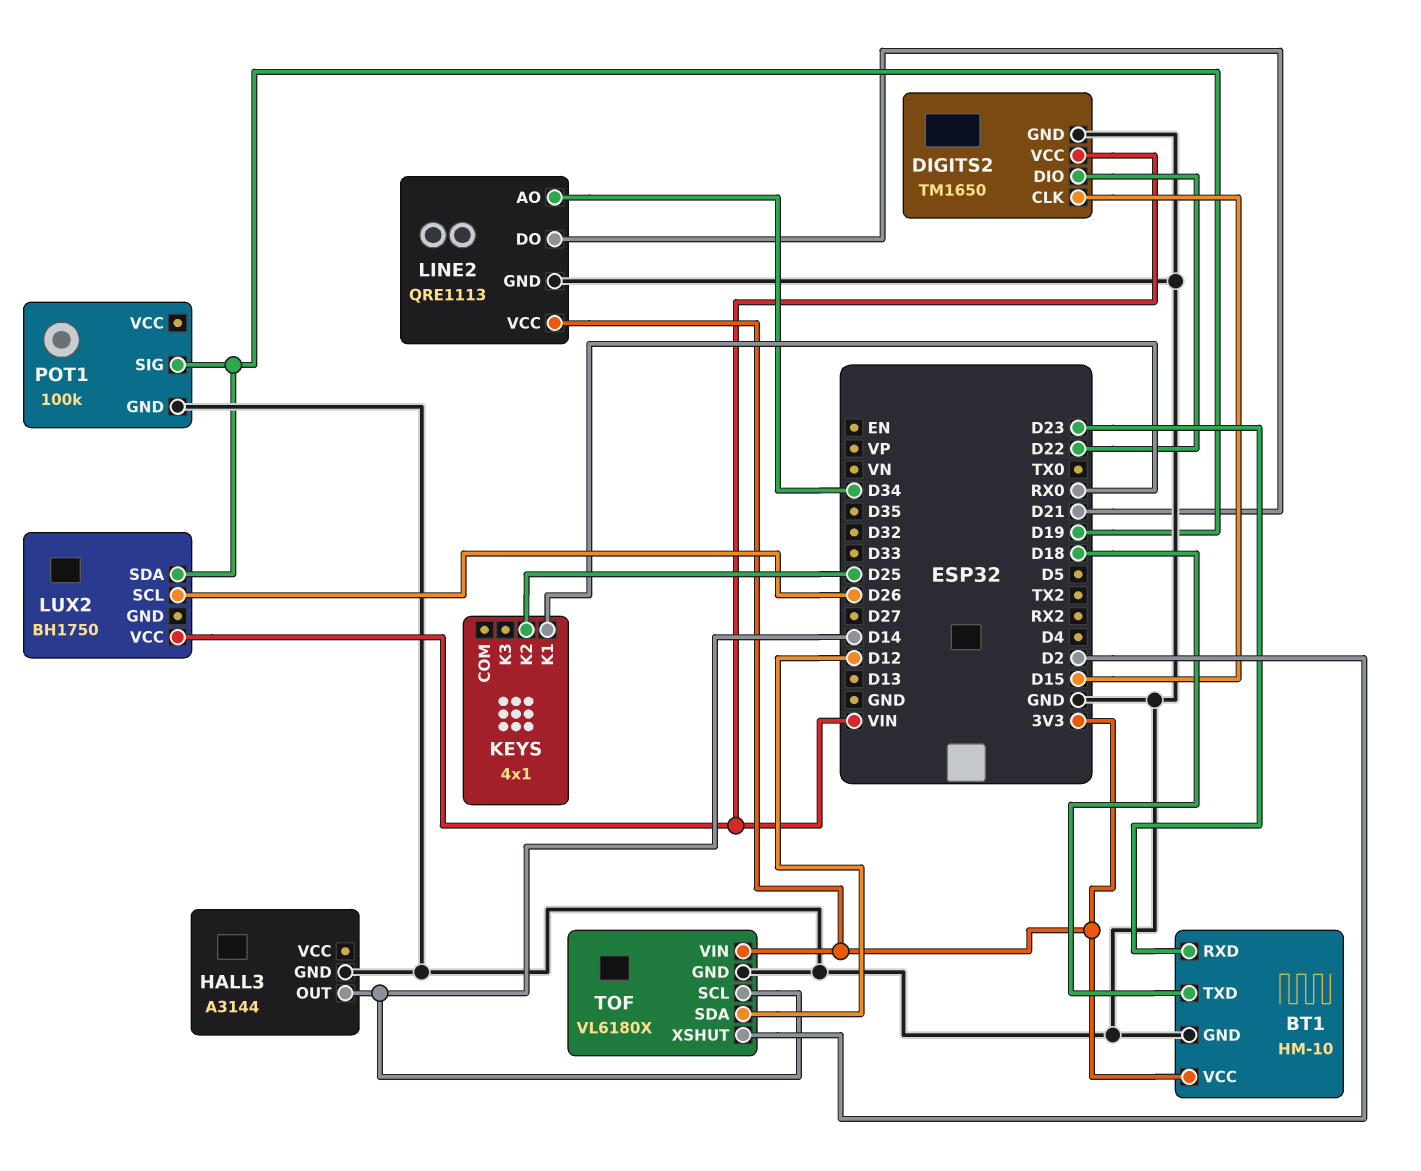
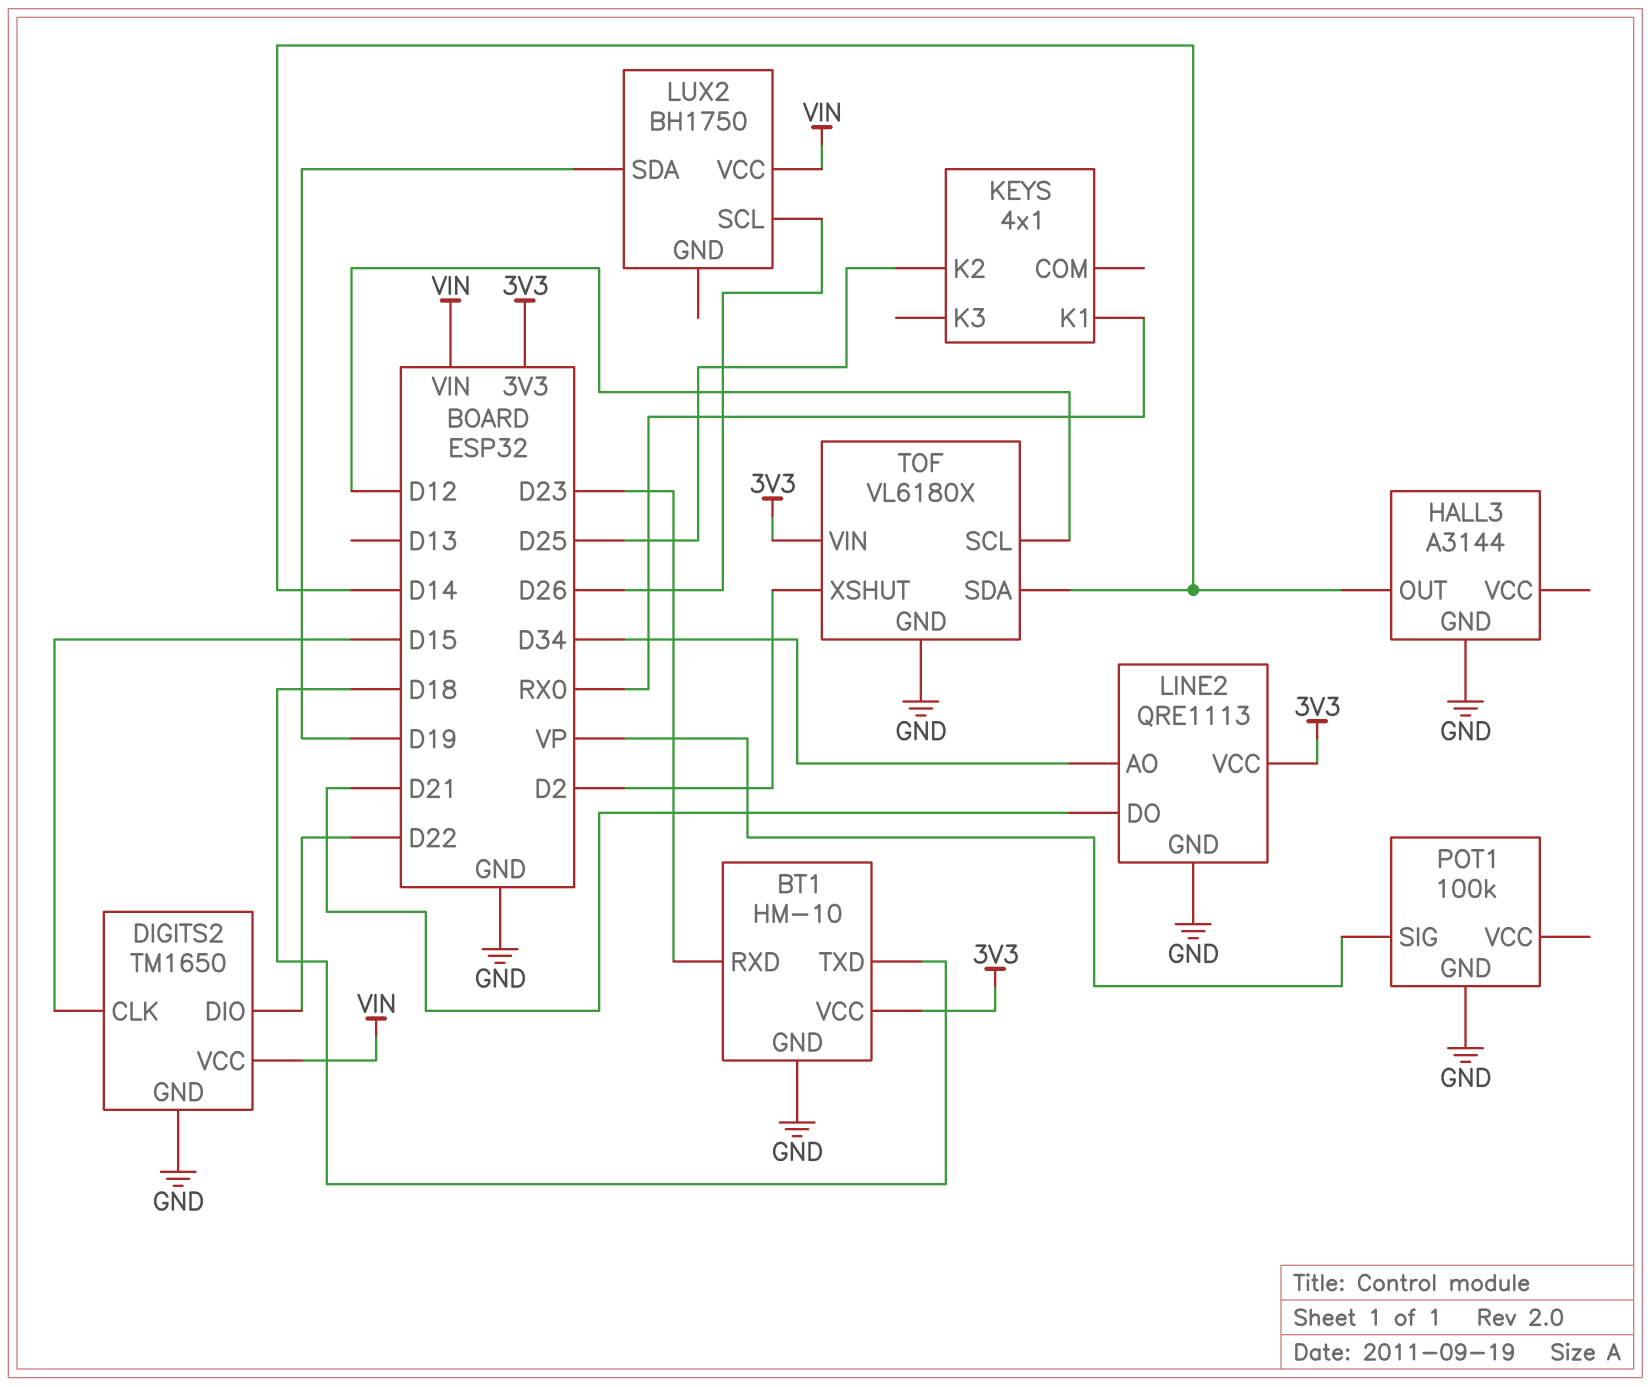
POT1 pin SIG: D19 -> VP
TOF pin SCL: D14 -> D12
TOF pin SDA: D12 -> D14

